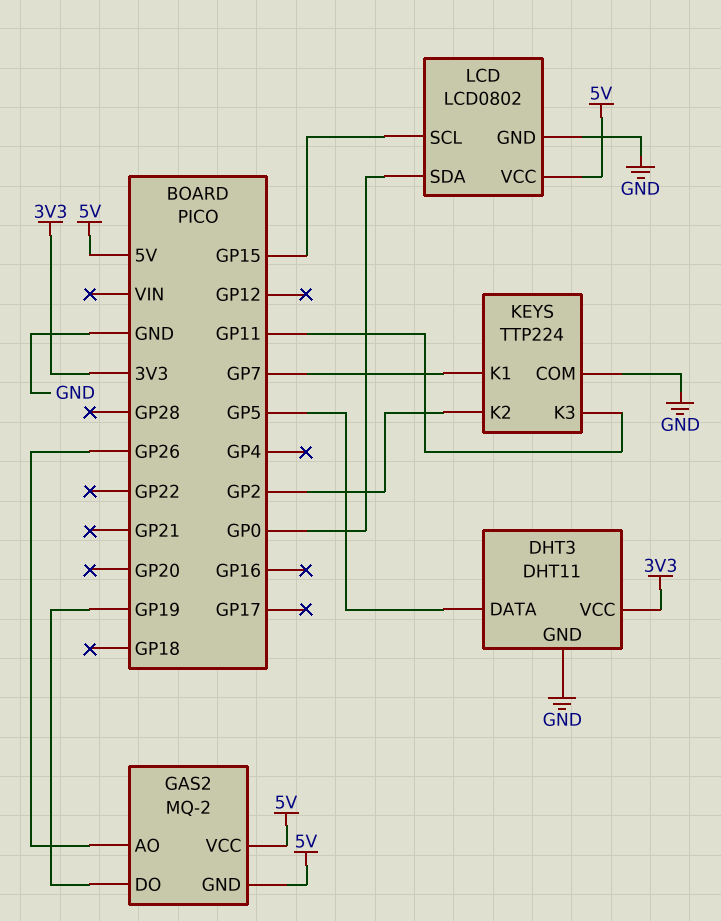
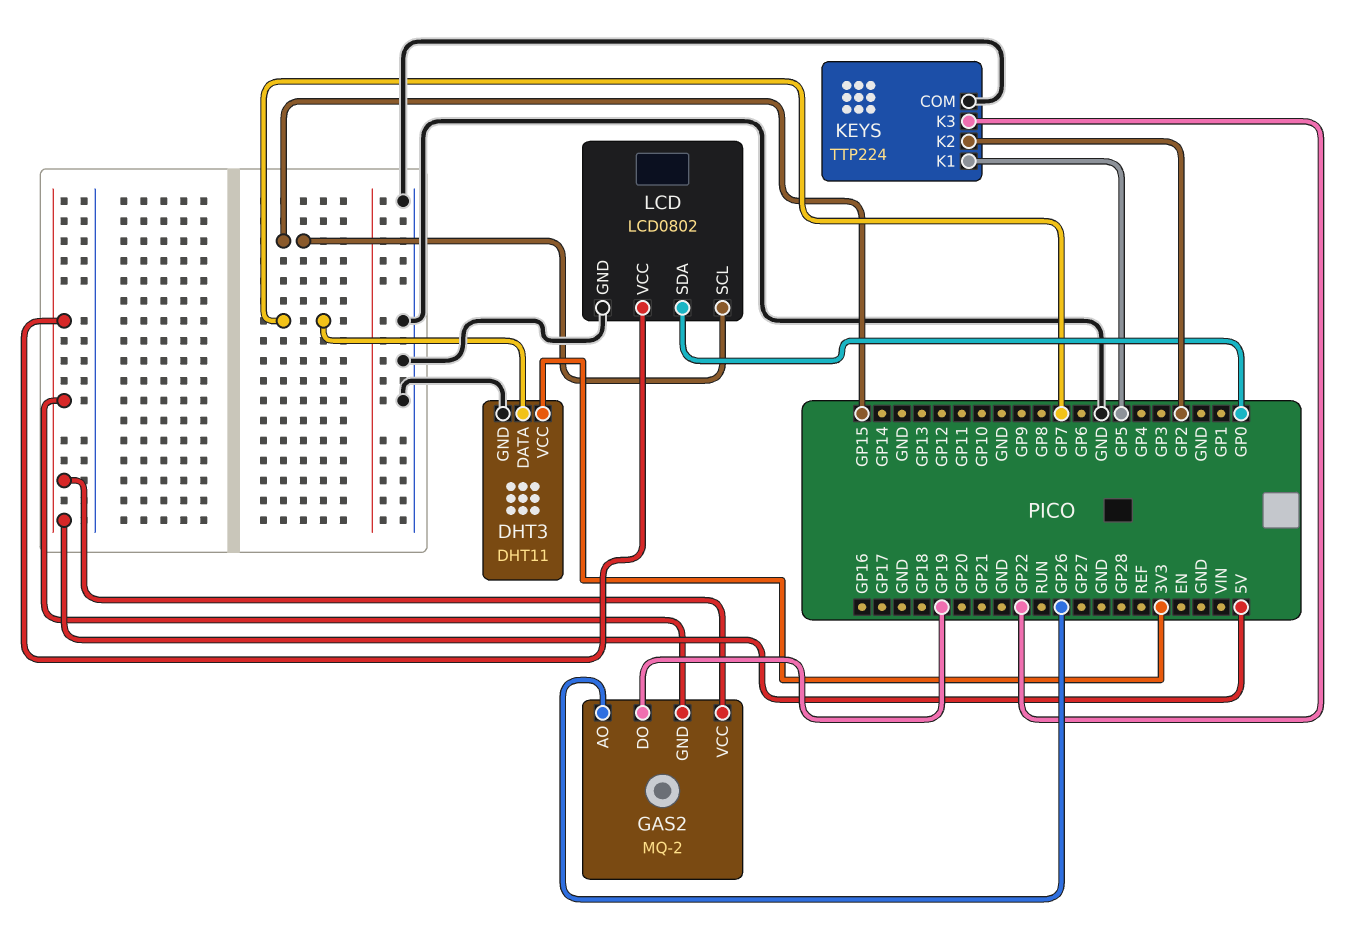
DHT3 pin DATA: GP5 -> GP7
KEYS pin K1: GP7 -> GP5
KEYS pin K3: GP11 -> GP22

